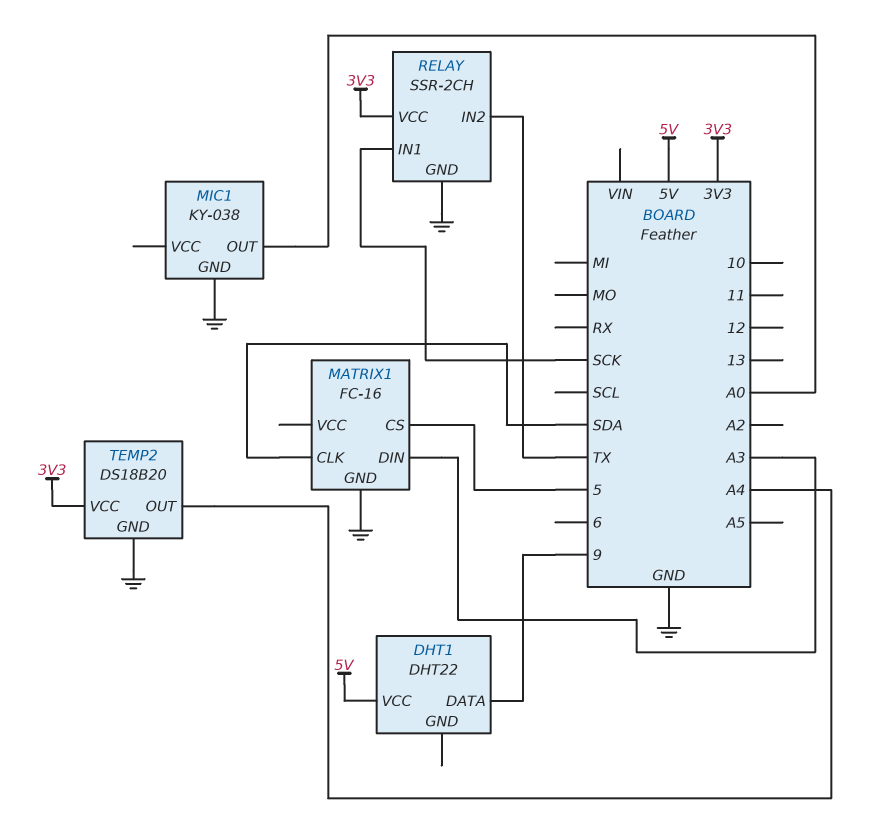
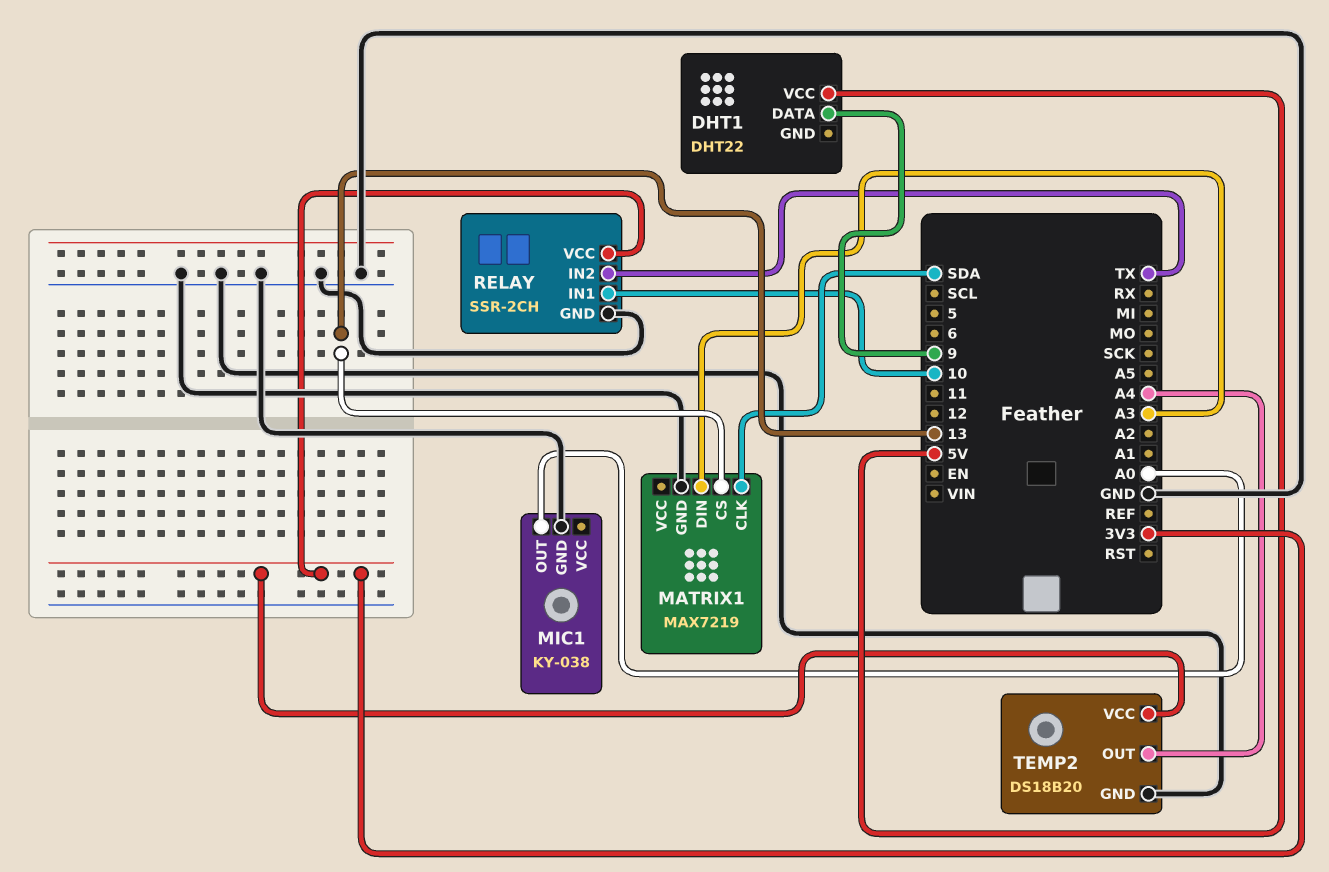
MATRIX1: FC-16 -> MAX7219
MATRIX1 pin CS: 5 -> 13
RELAY pin IN1: SCK -> 10

